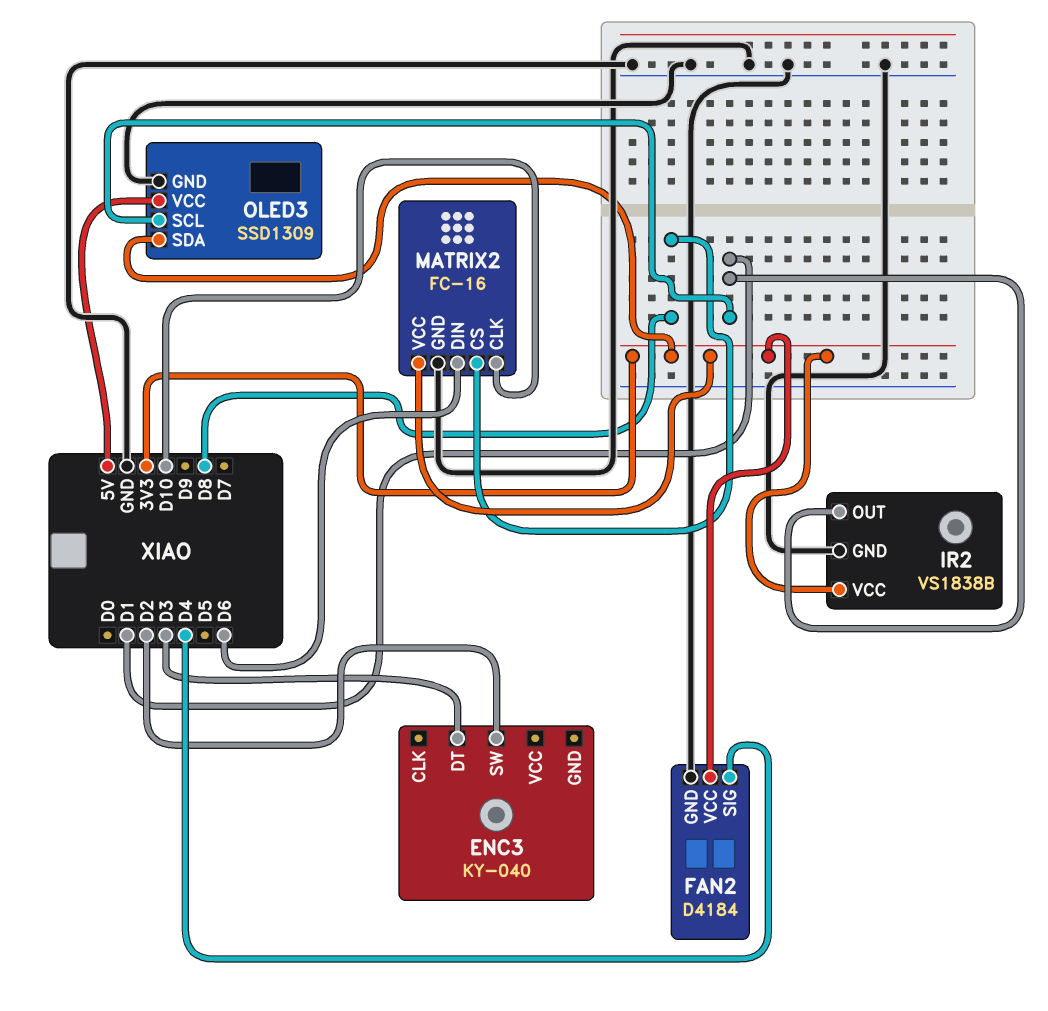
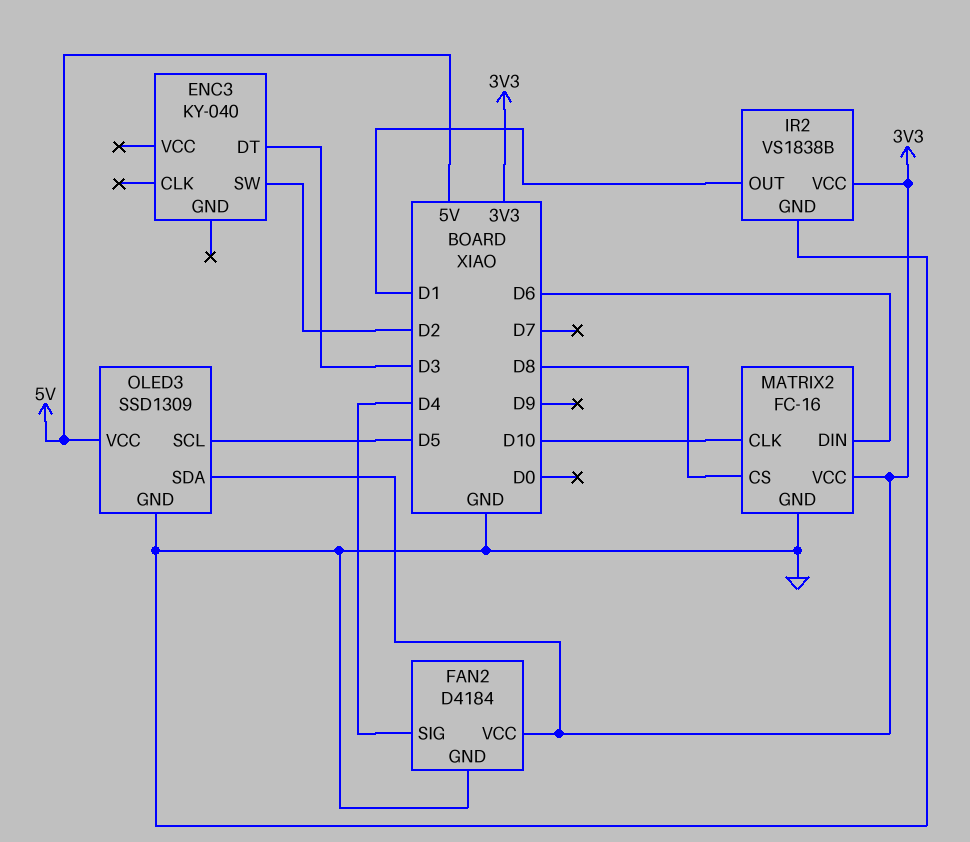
OLED3 pin SCL: D1 -> D5

